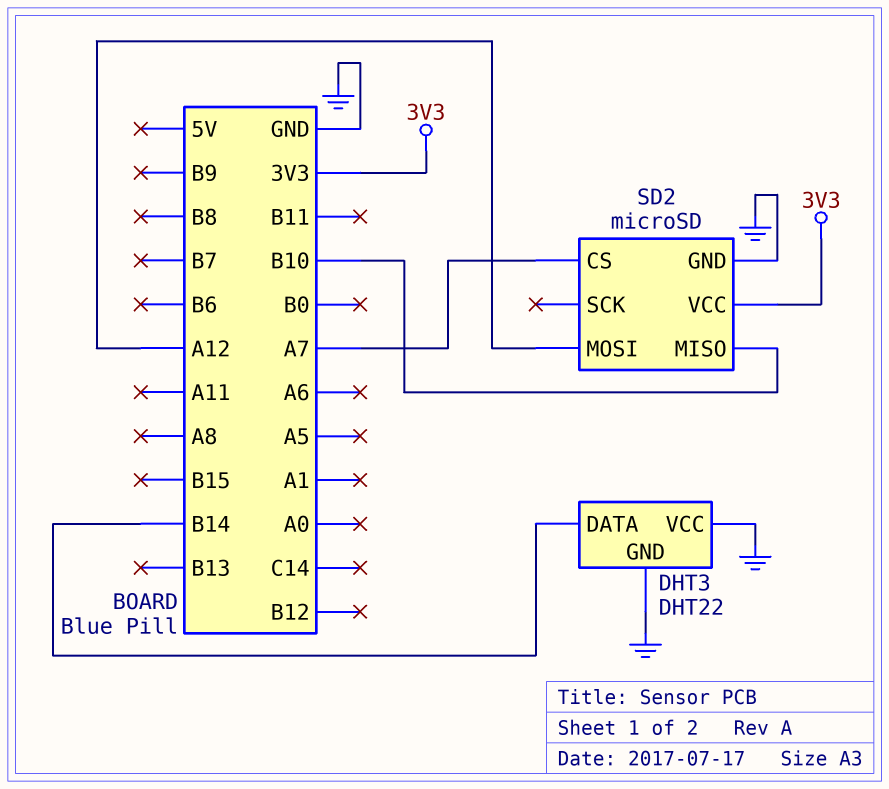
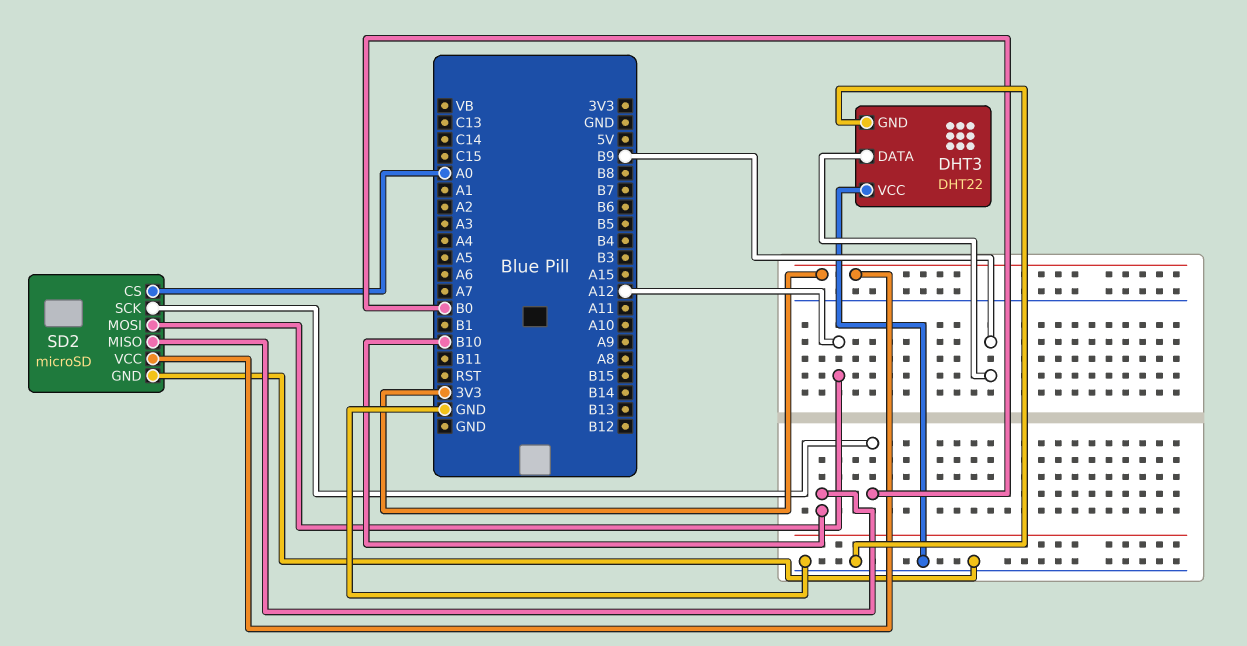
DHT3 pin DATA: B14 -> B9
SD2 pin CS: A7 -> A0
SD2 pin SCK: none -> B0

